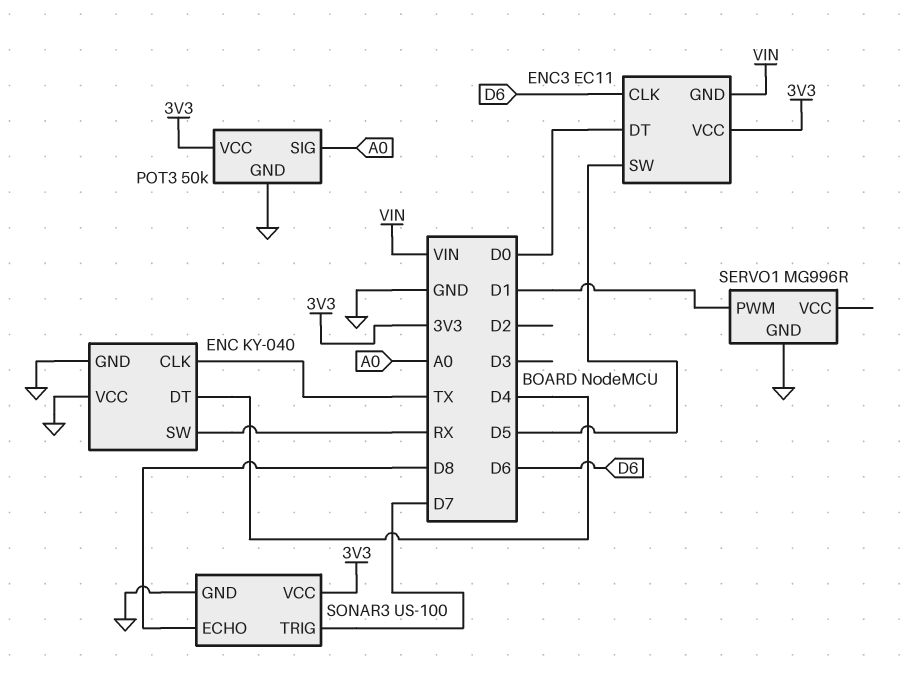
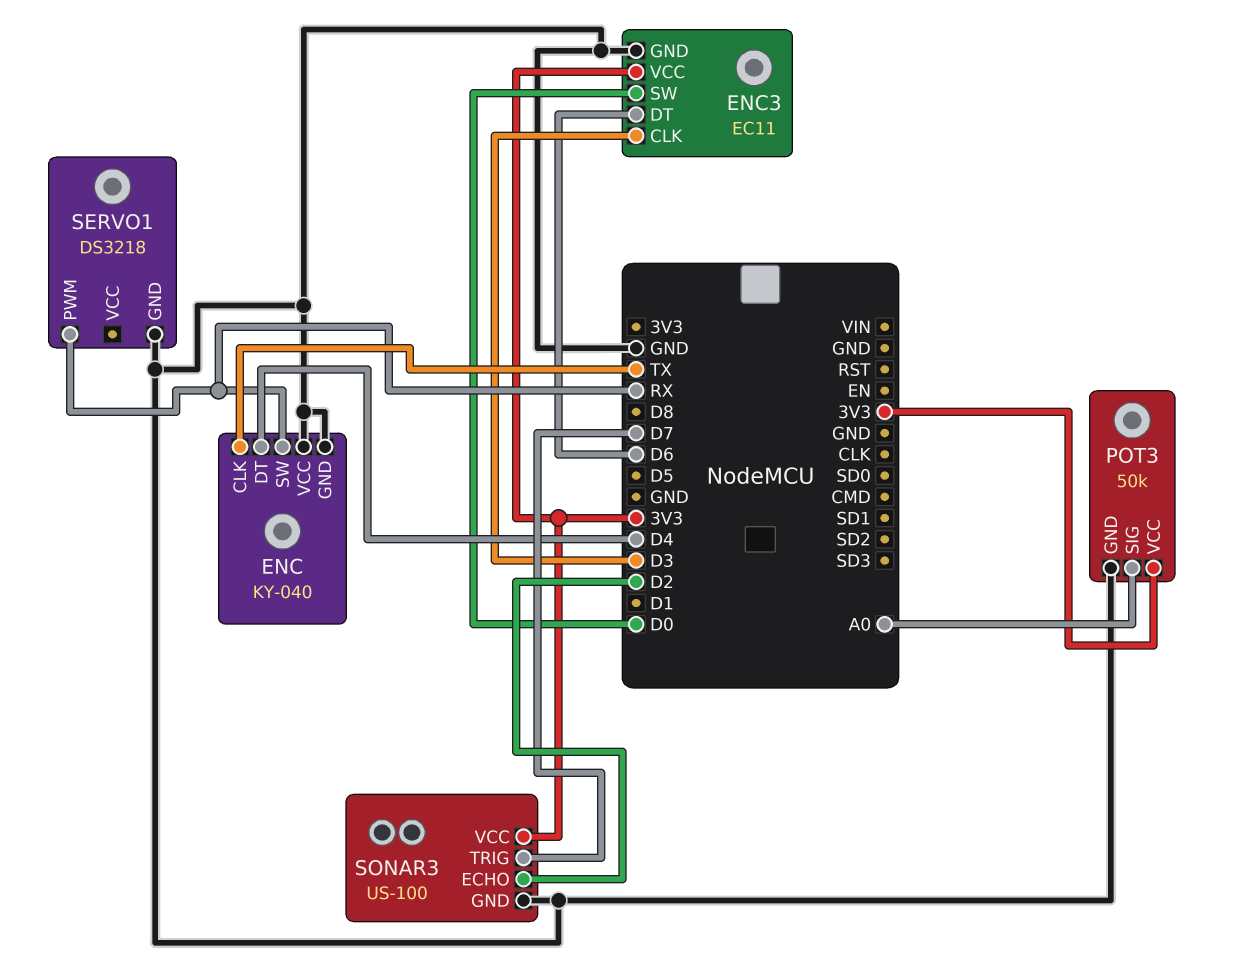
ENC3 pin CLK: D6 -> D3
ENC3 pin DT: D0 -> D6
ENC3 pin GND: VIN -> GND
ENC3 pin SW: D5 -> D0
SERVO1: MG996R -> DS3218
SERVO1 pin PWM: D1 -> RX
SONAR3 pin ECHO: D8 -> D2

